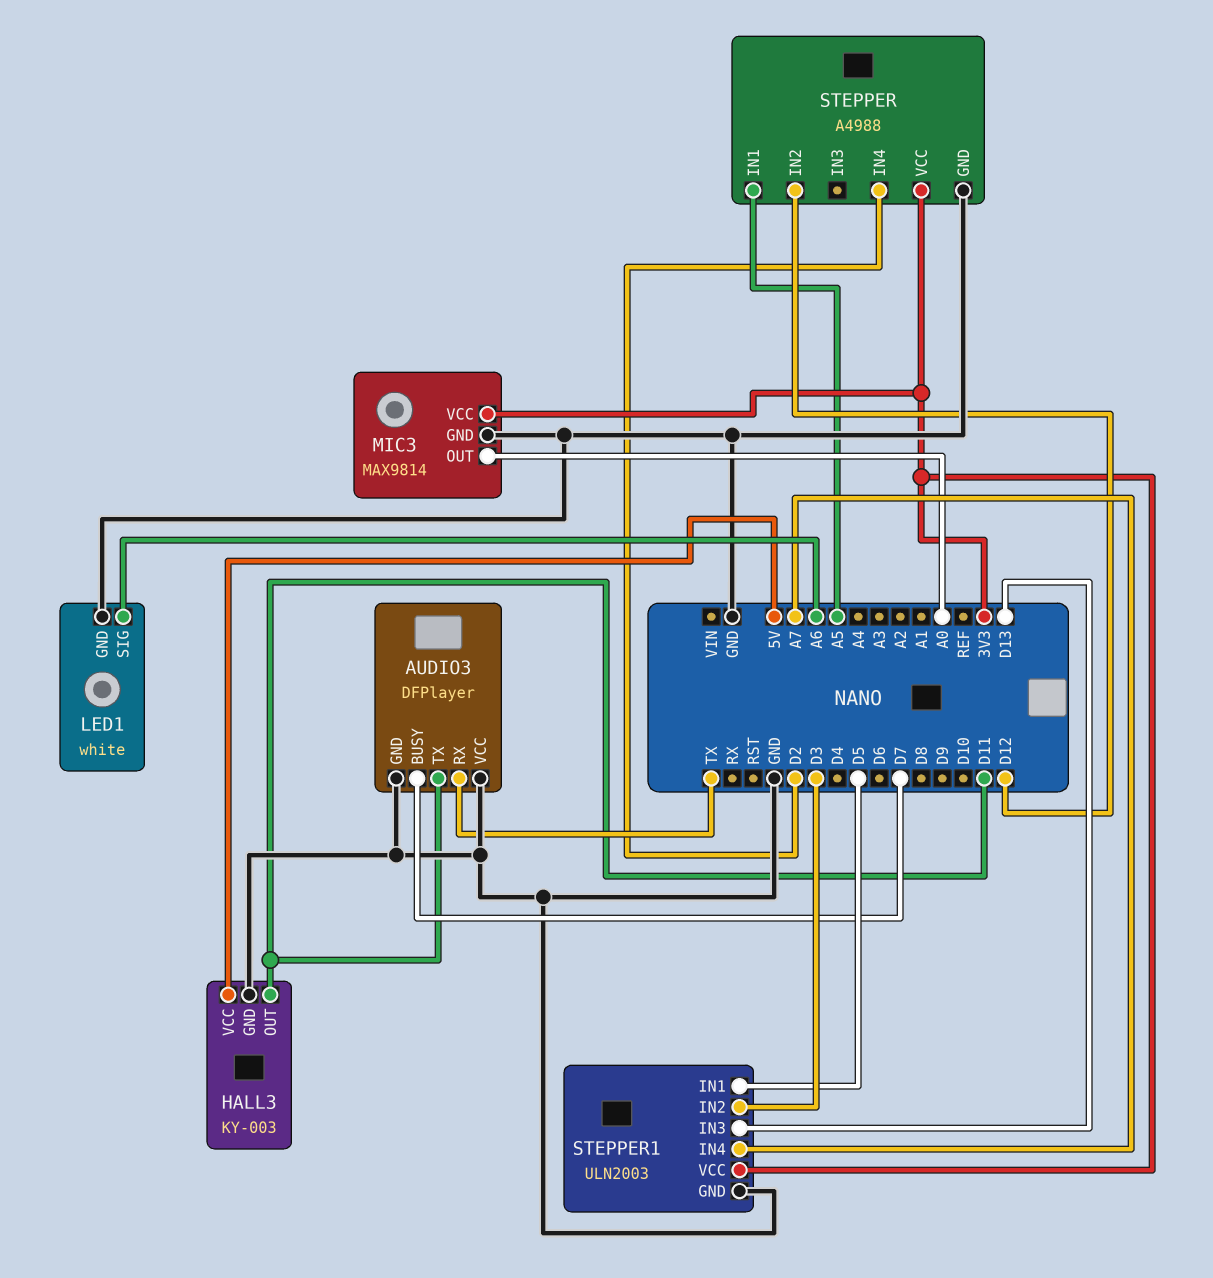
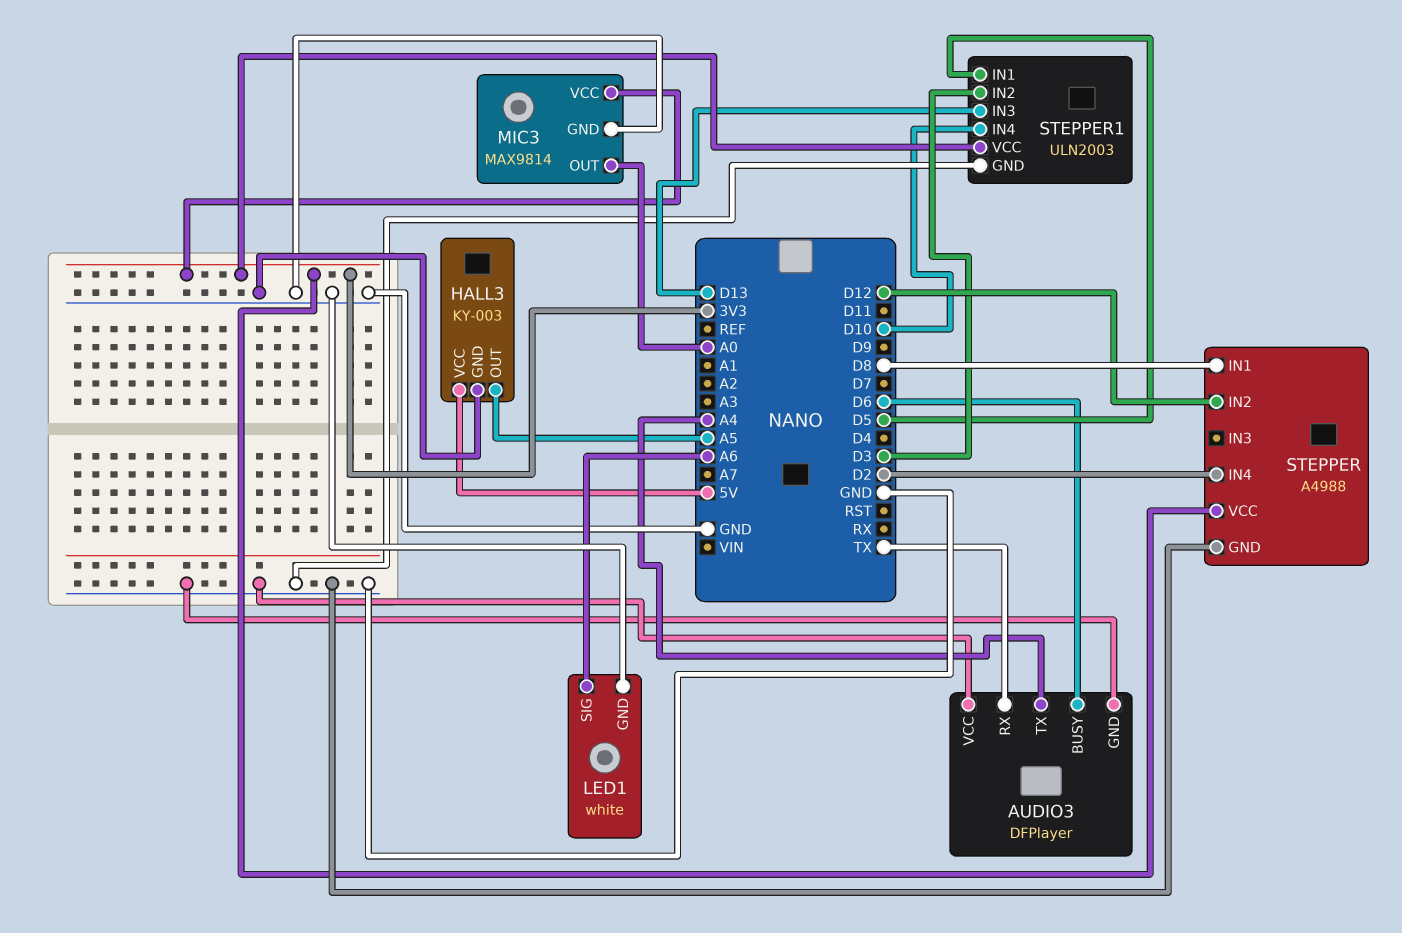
AUDIO3 pin BUSY: D7 -> D6
AUDIO3 pin TX: D11 -> A4
HALL3 pin OUT: D11 -> A5
STEPPER pin IN1: A5 -> D8
STEPPER1 pin IN4: A7 -> D10

